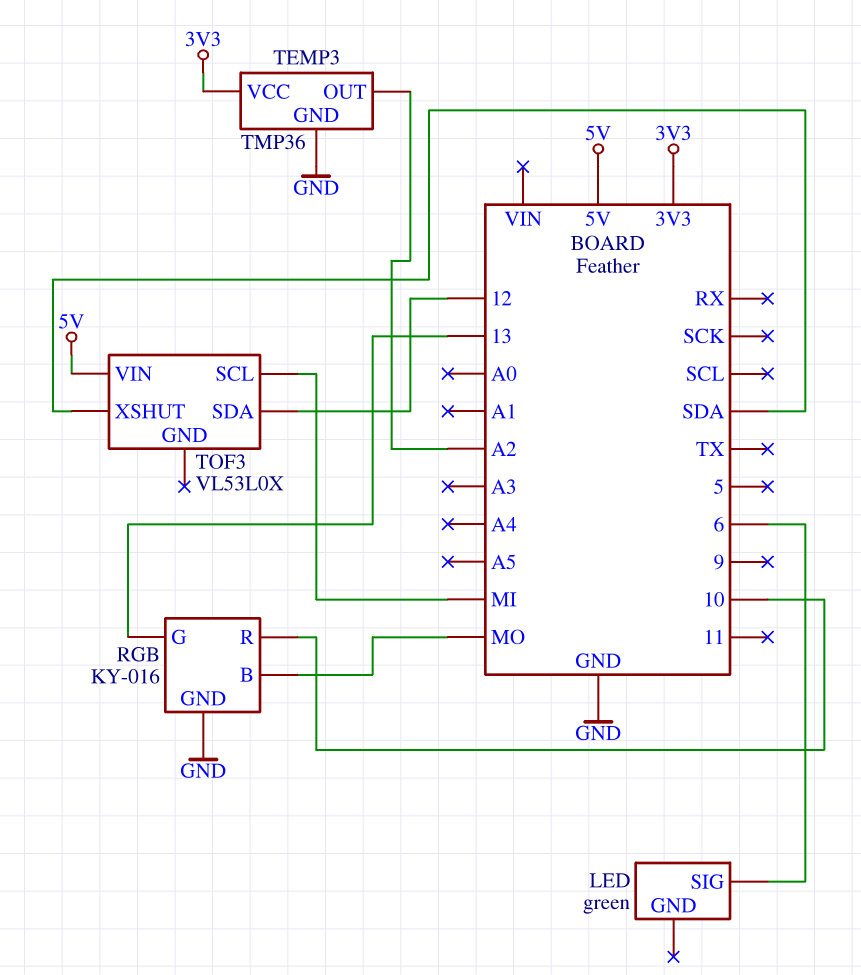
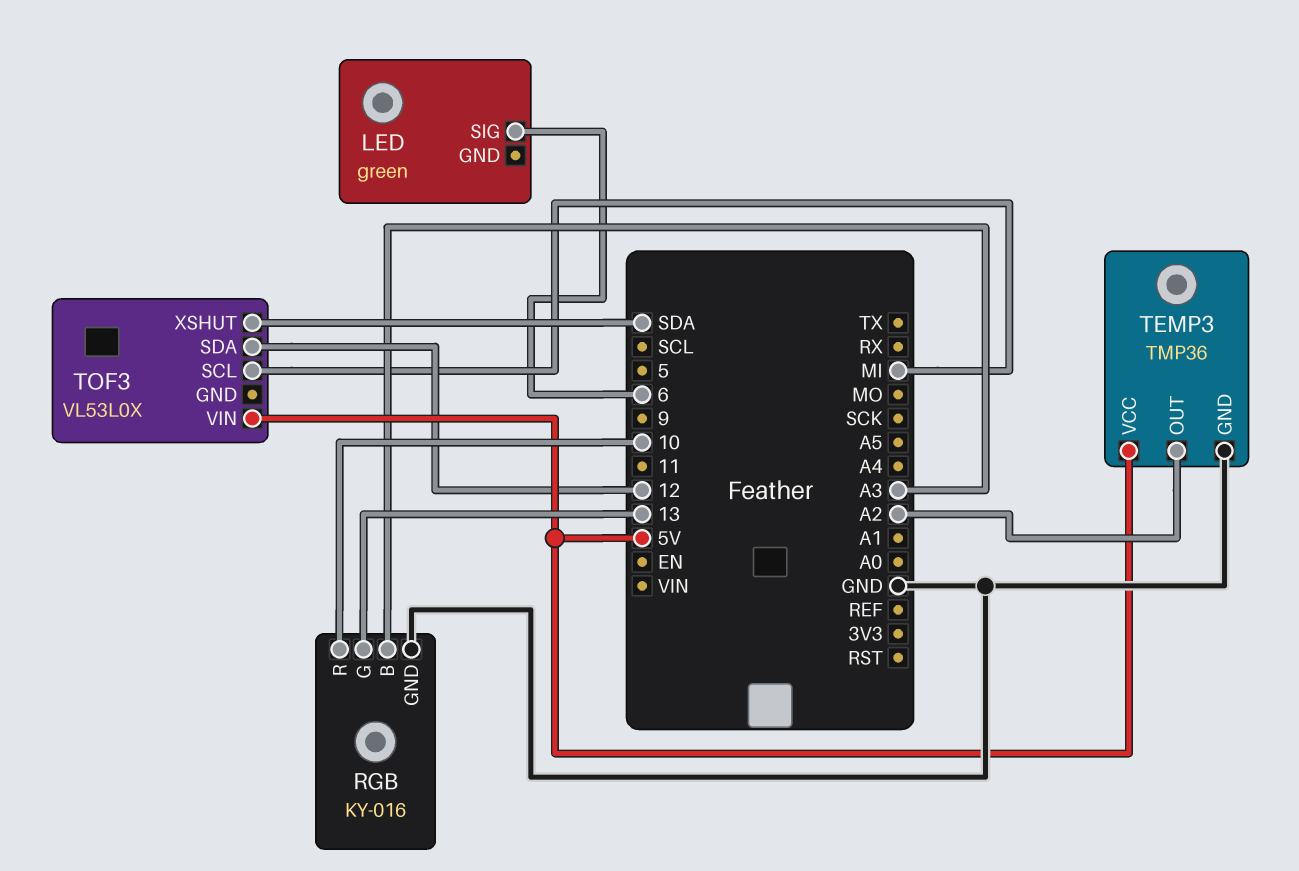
RGB pin B: MO -> A3
TEMP3 pin VCC: 3V3 -> 5V

